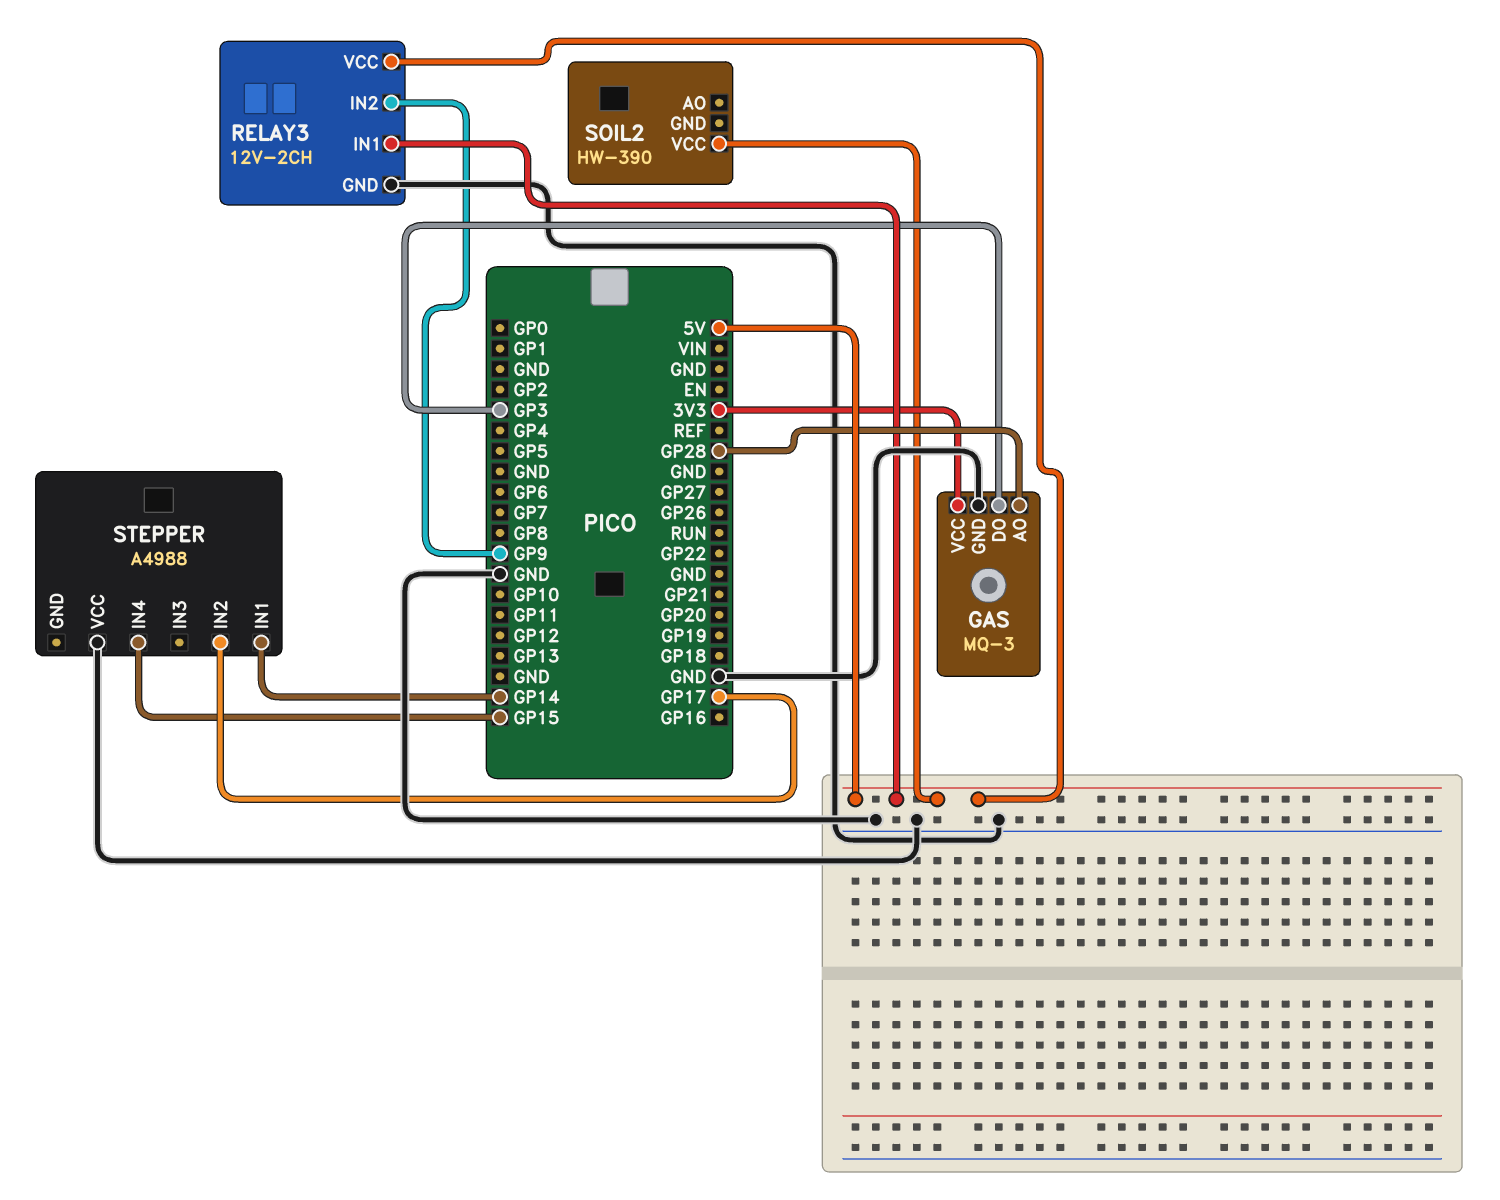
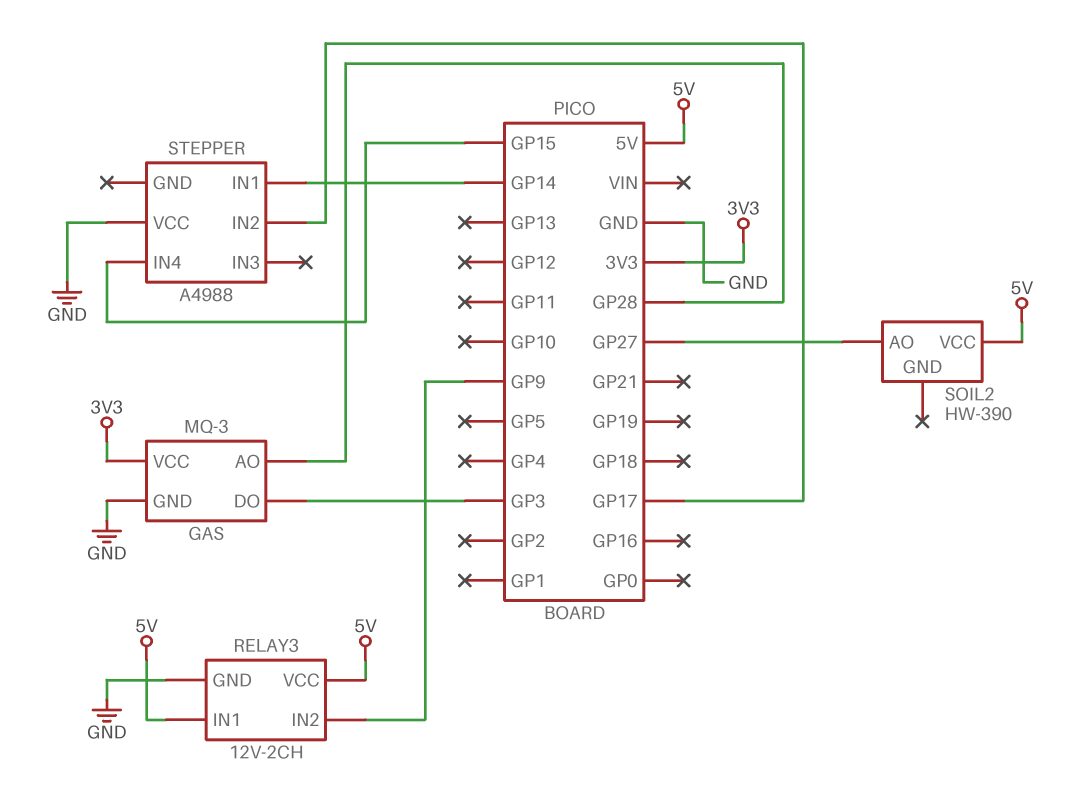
SOIL2 pin AO: none -> GP27

